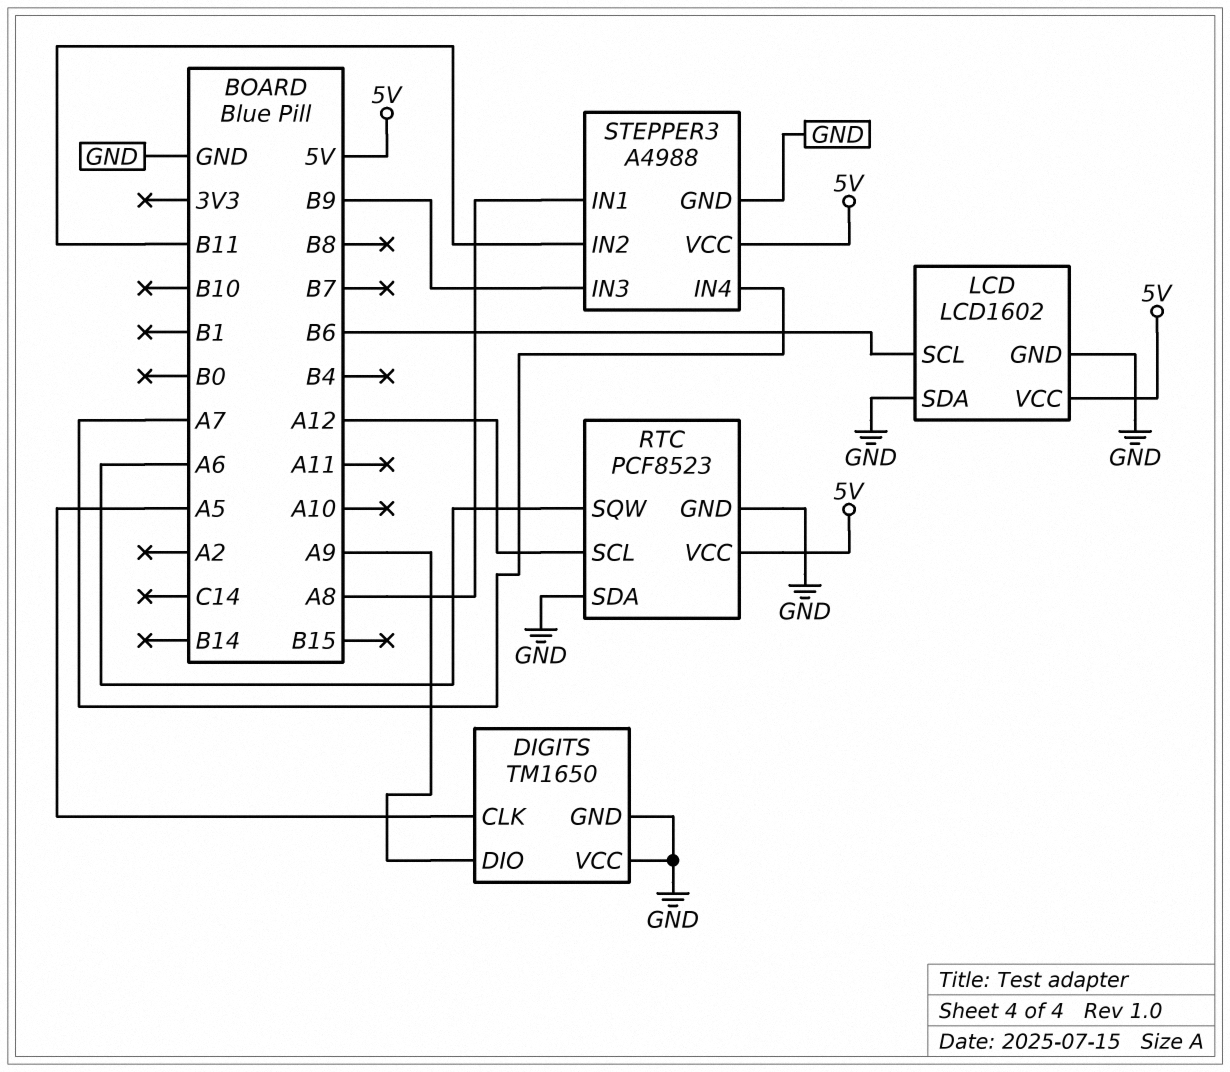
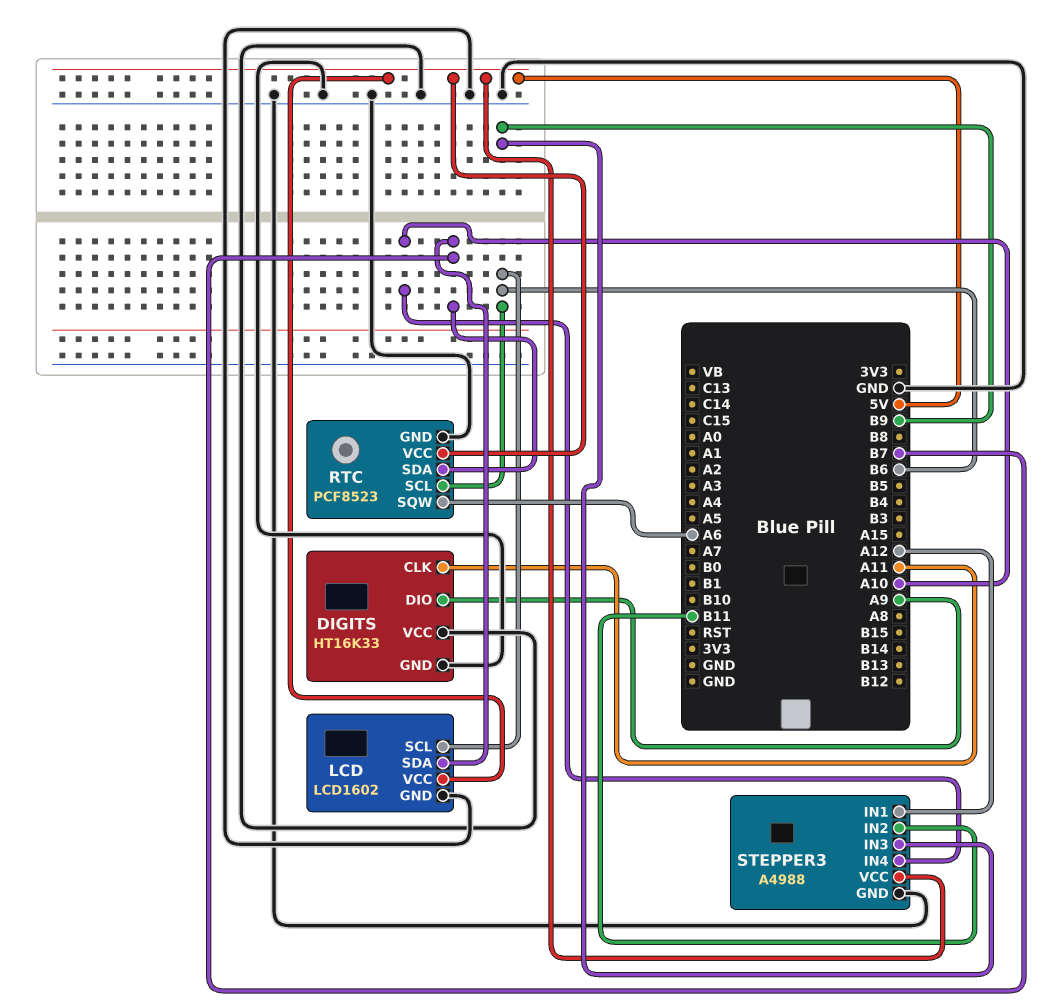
DIGITS: TM1650 -> HT16K33
DIGITS pin CLK: A5 -> A11
LCD pin SDA: GND -> B7
RTC pin SCL: A12 -> B6
RTC pin SDA: GND -> B7
STEPPER3 pin IN1: A8 -> A12
STEPPER3 pin IN4: A7 -> A10

